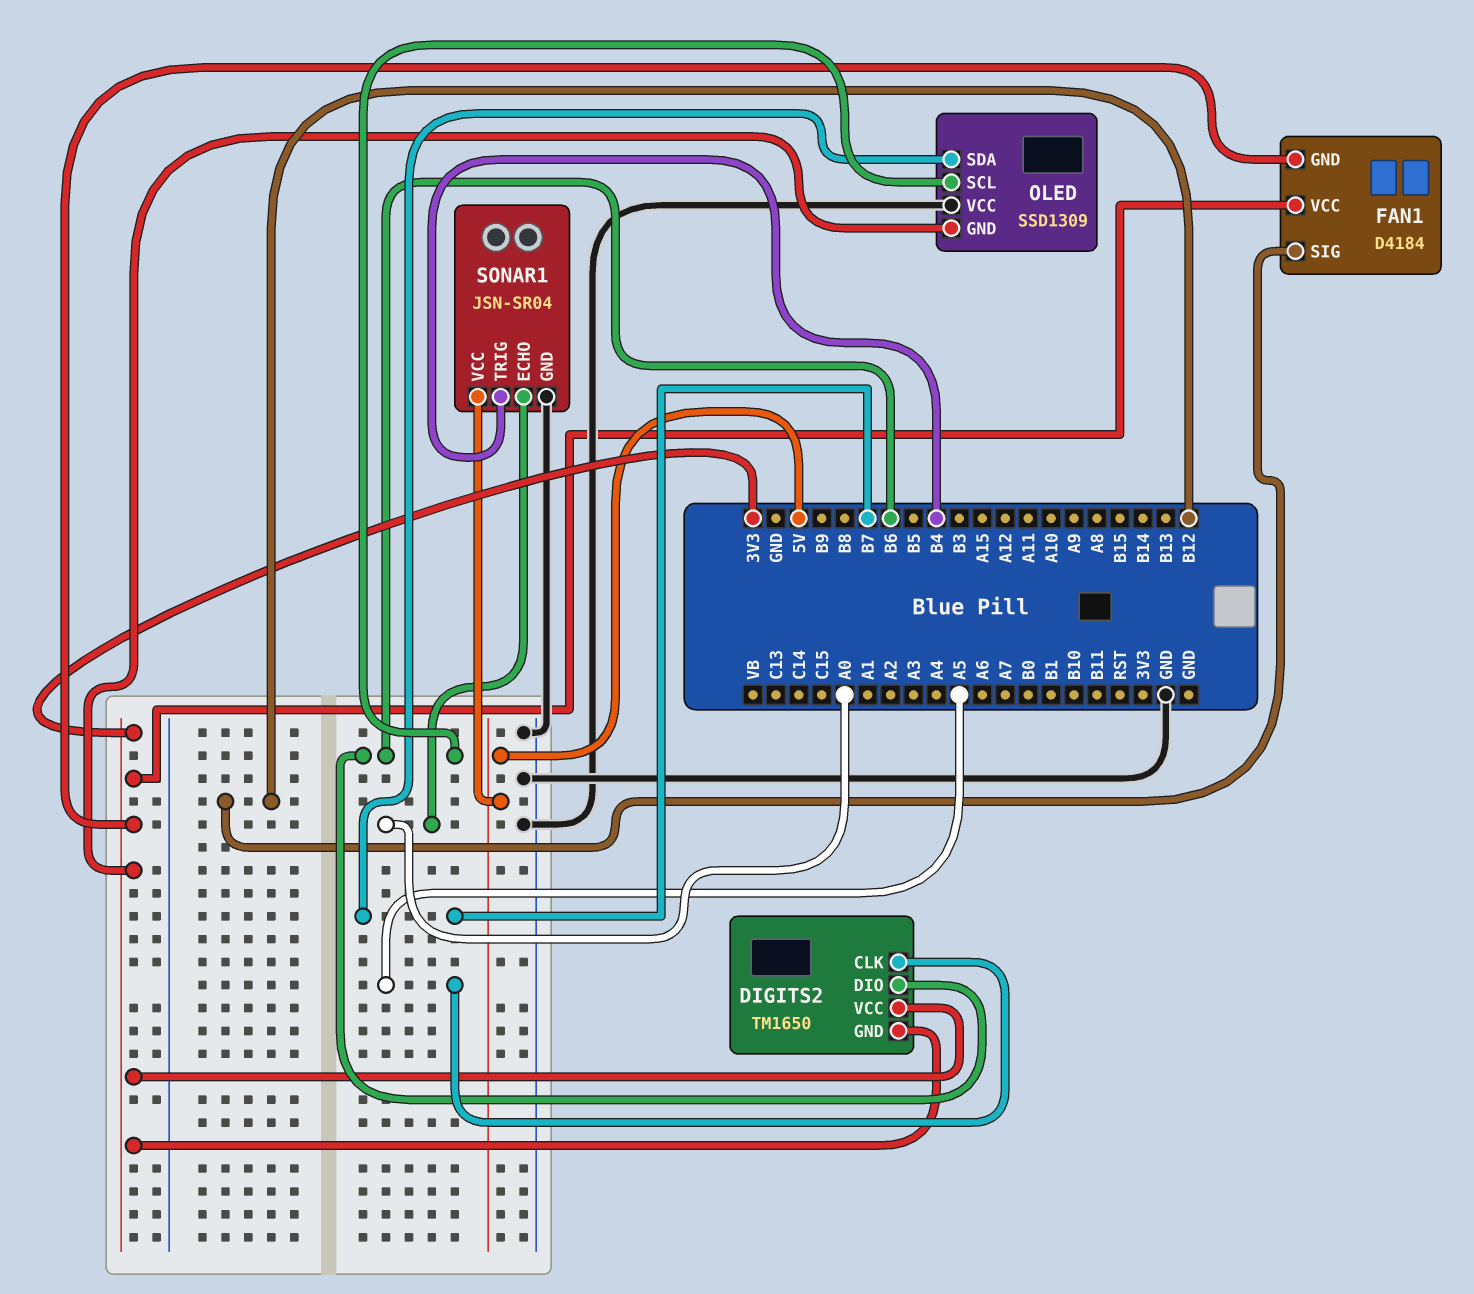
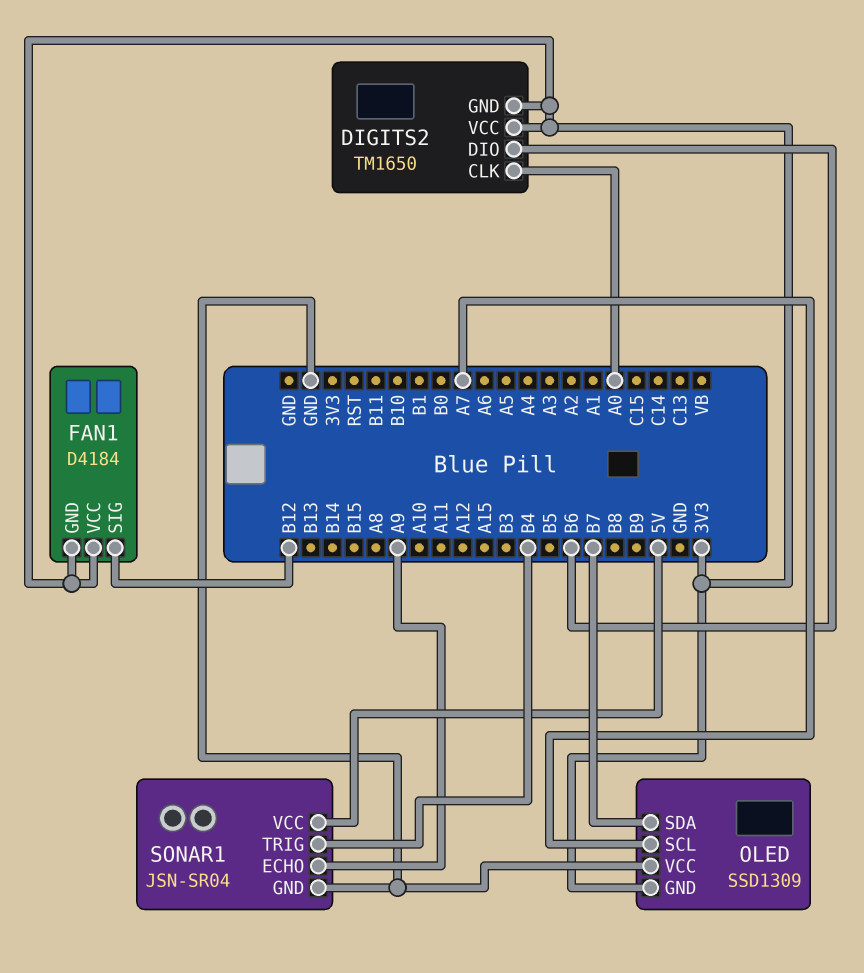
DIGITS2 pin CLK: A5 -> A0
OLED pin SCL: B6 -> A7
SONAR1 pin ECHO: A0 -> A9

